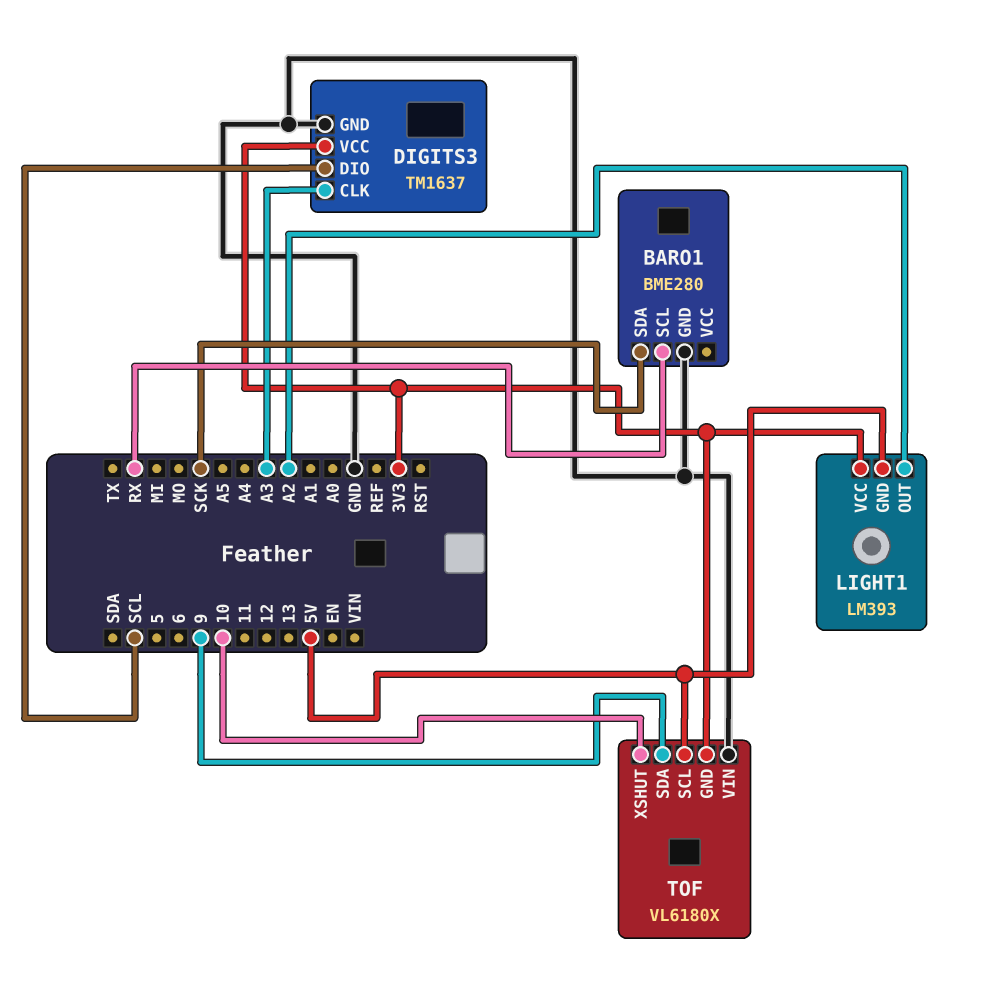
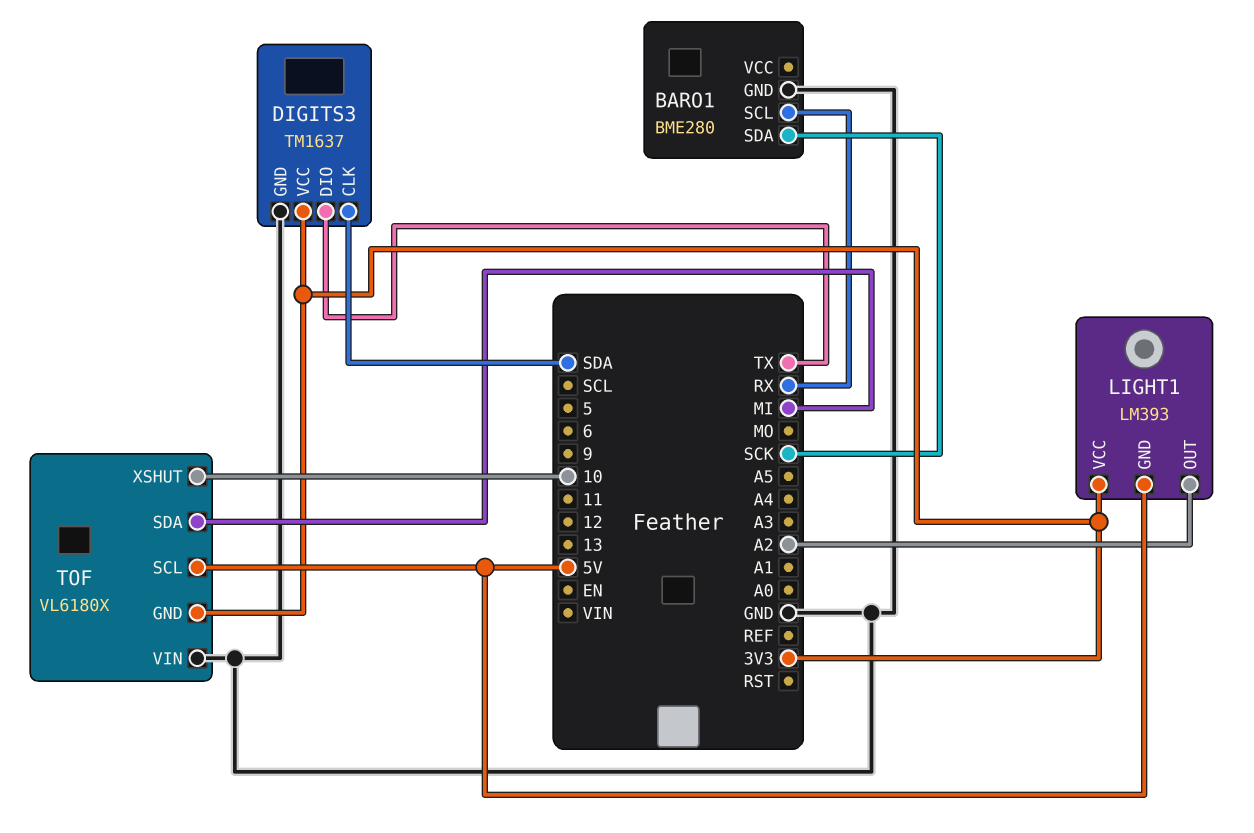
DIGITS3 pin CLK: A3 -> SDA
DIGITS3 pin DIO: SCL -> TX
TOF pin SDA: 9 -> MI

